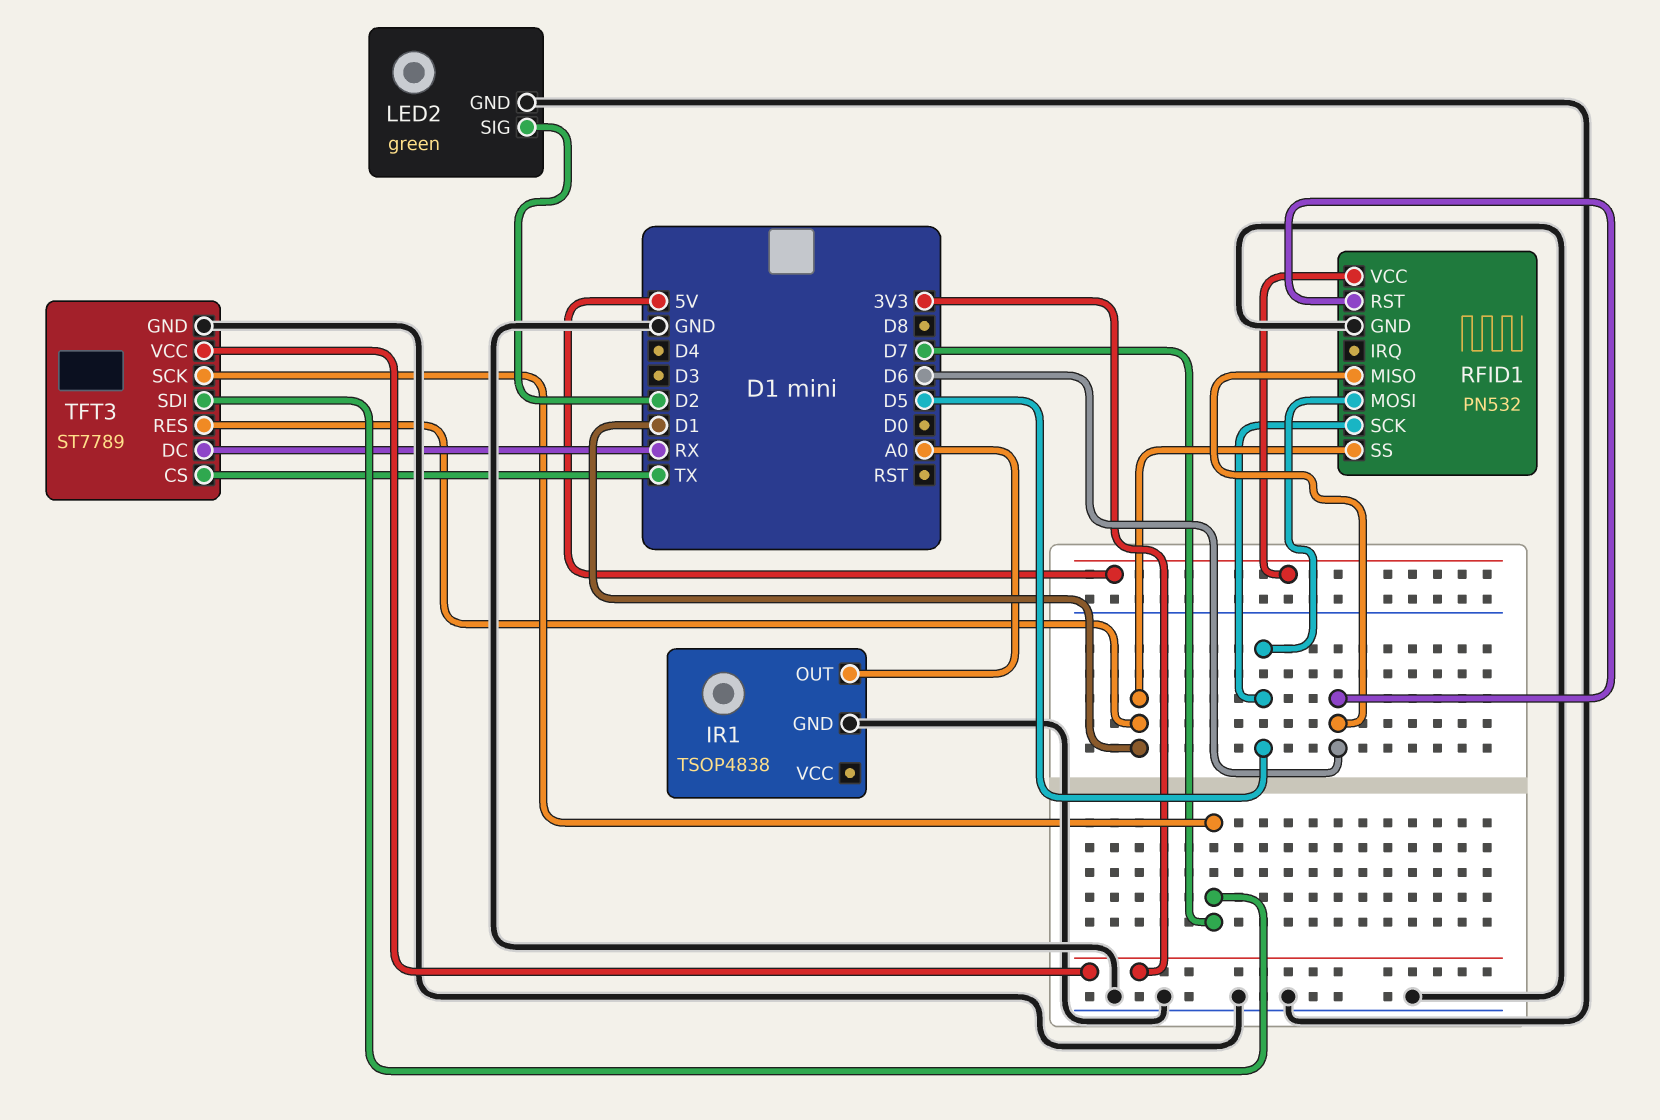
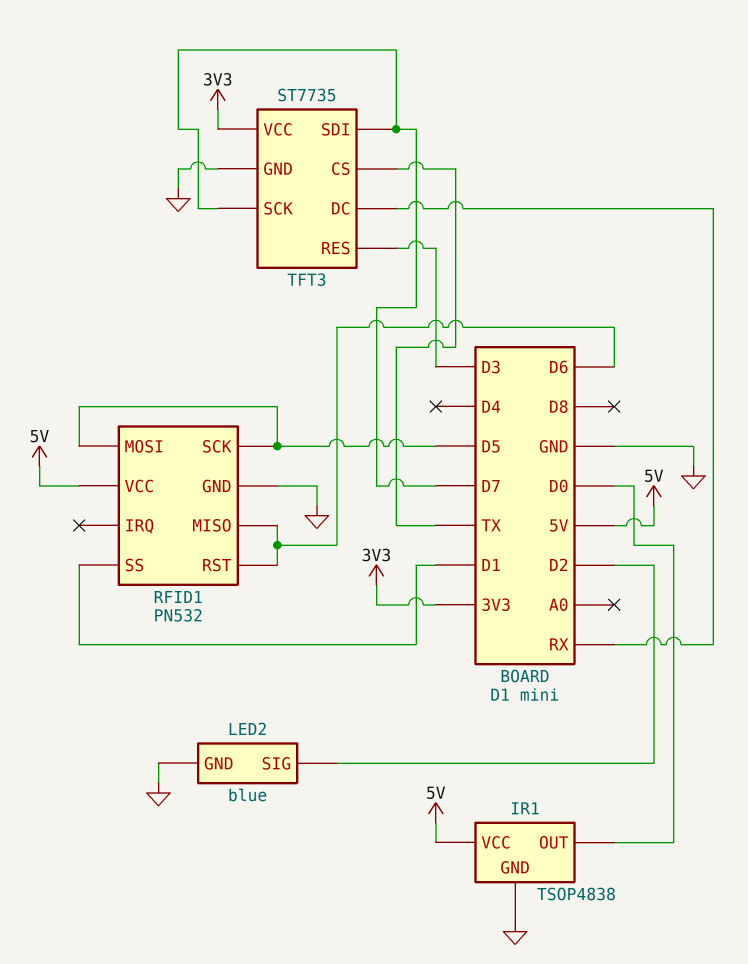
IR1 pin OUT: A0 -> D0
IR1 pin VCC: none -> 5V
LED2: green -> blue
TFT3: ST7789 -> ST7735
TFT3 pin RES: D1 -> D3

